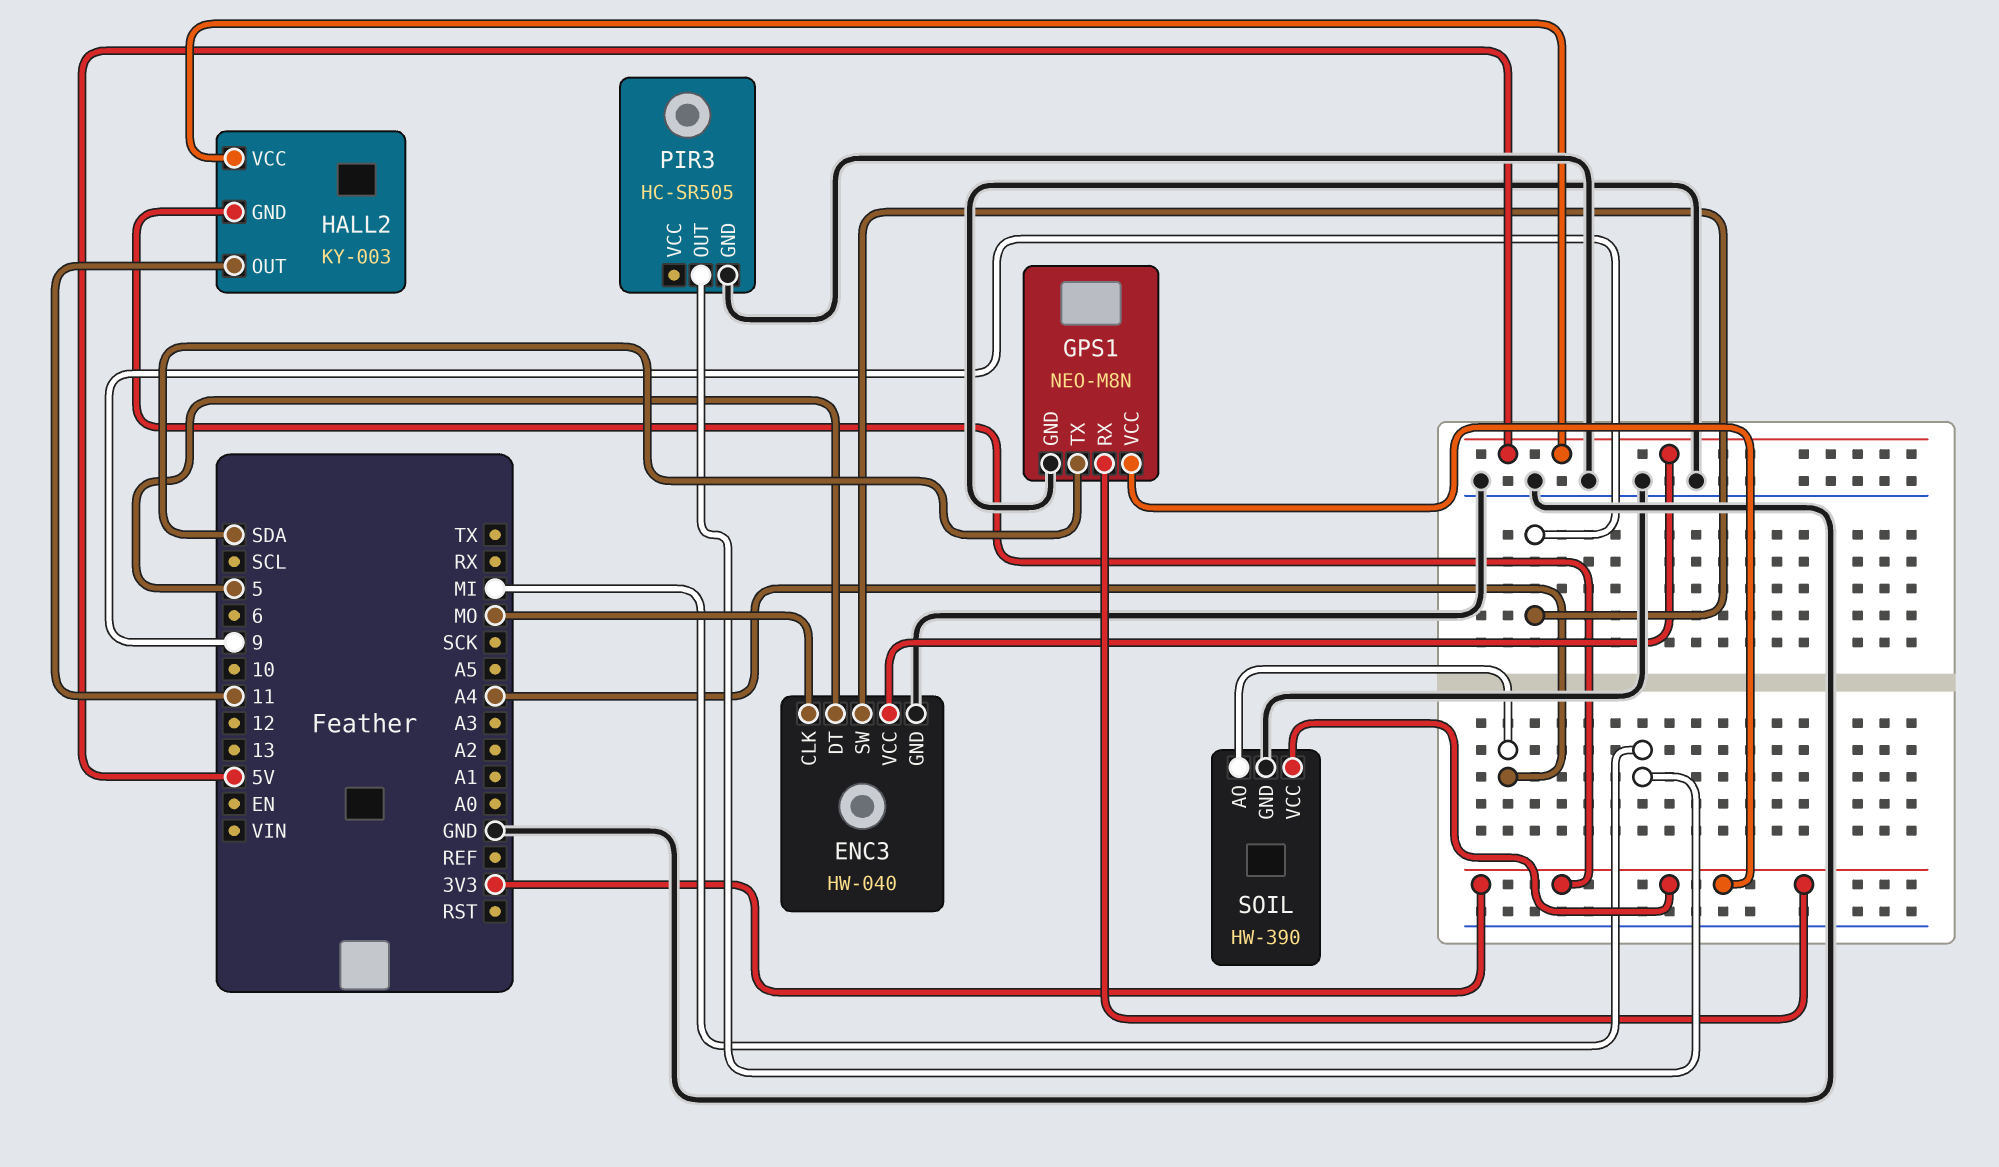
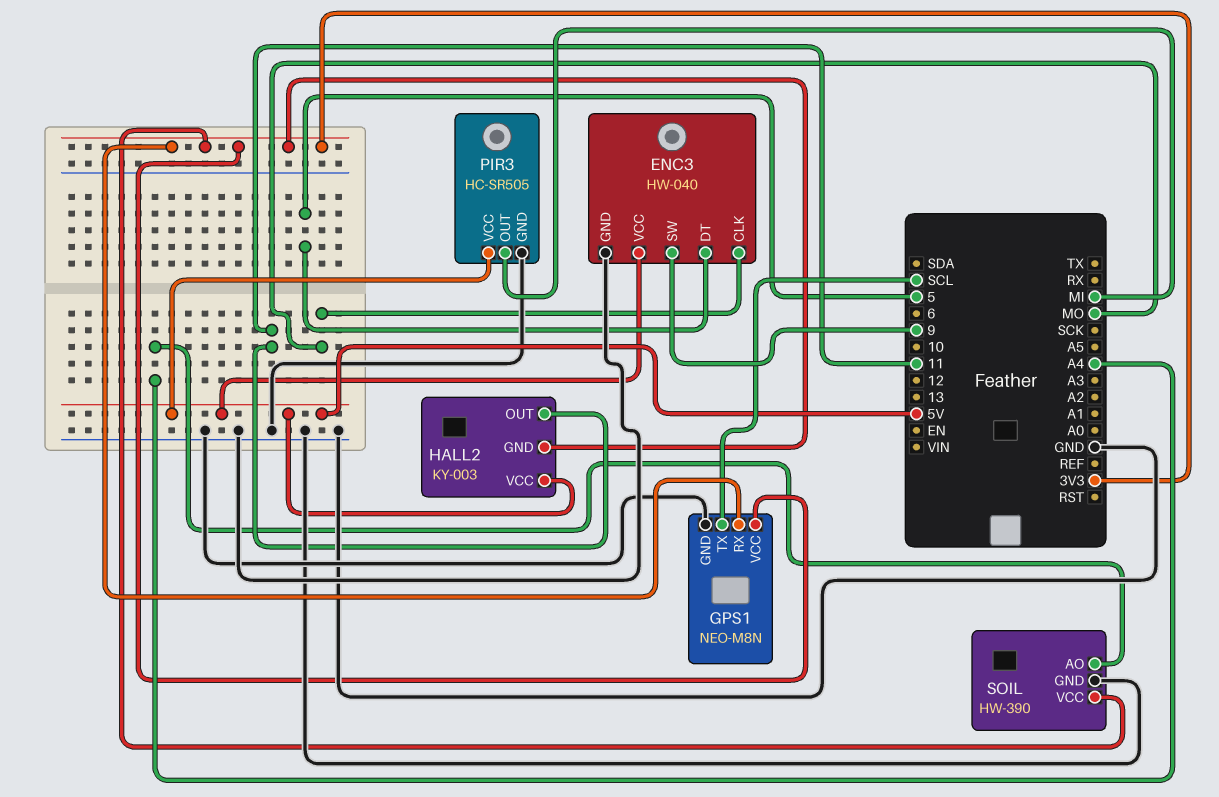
GPS1 pin TX: SDA -> SCL
PIR3 pin VCC: none -> 5V

